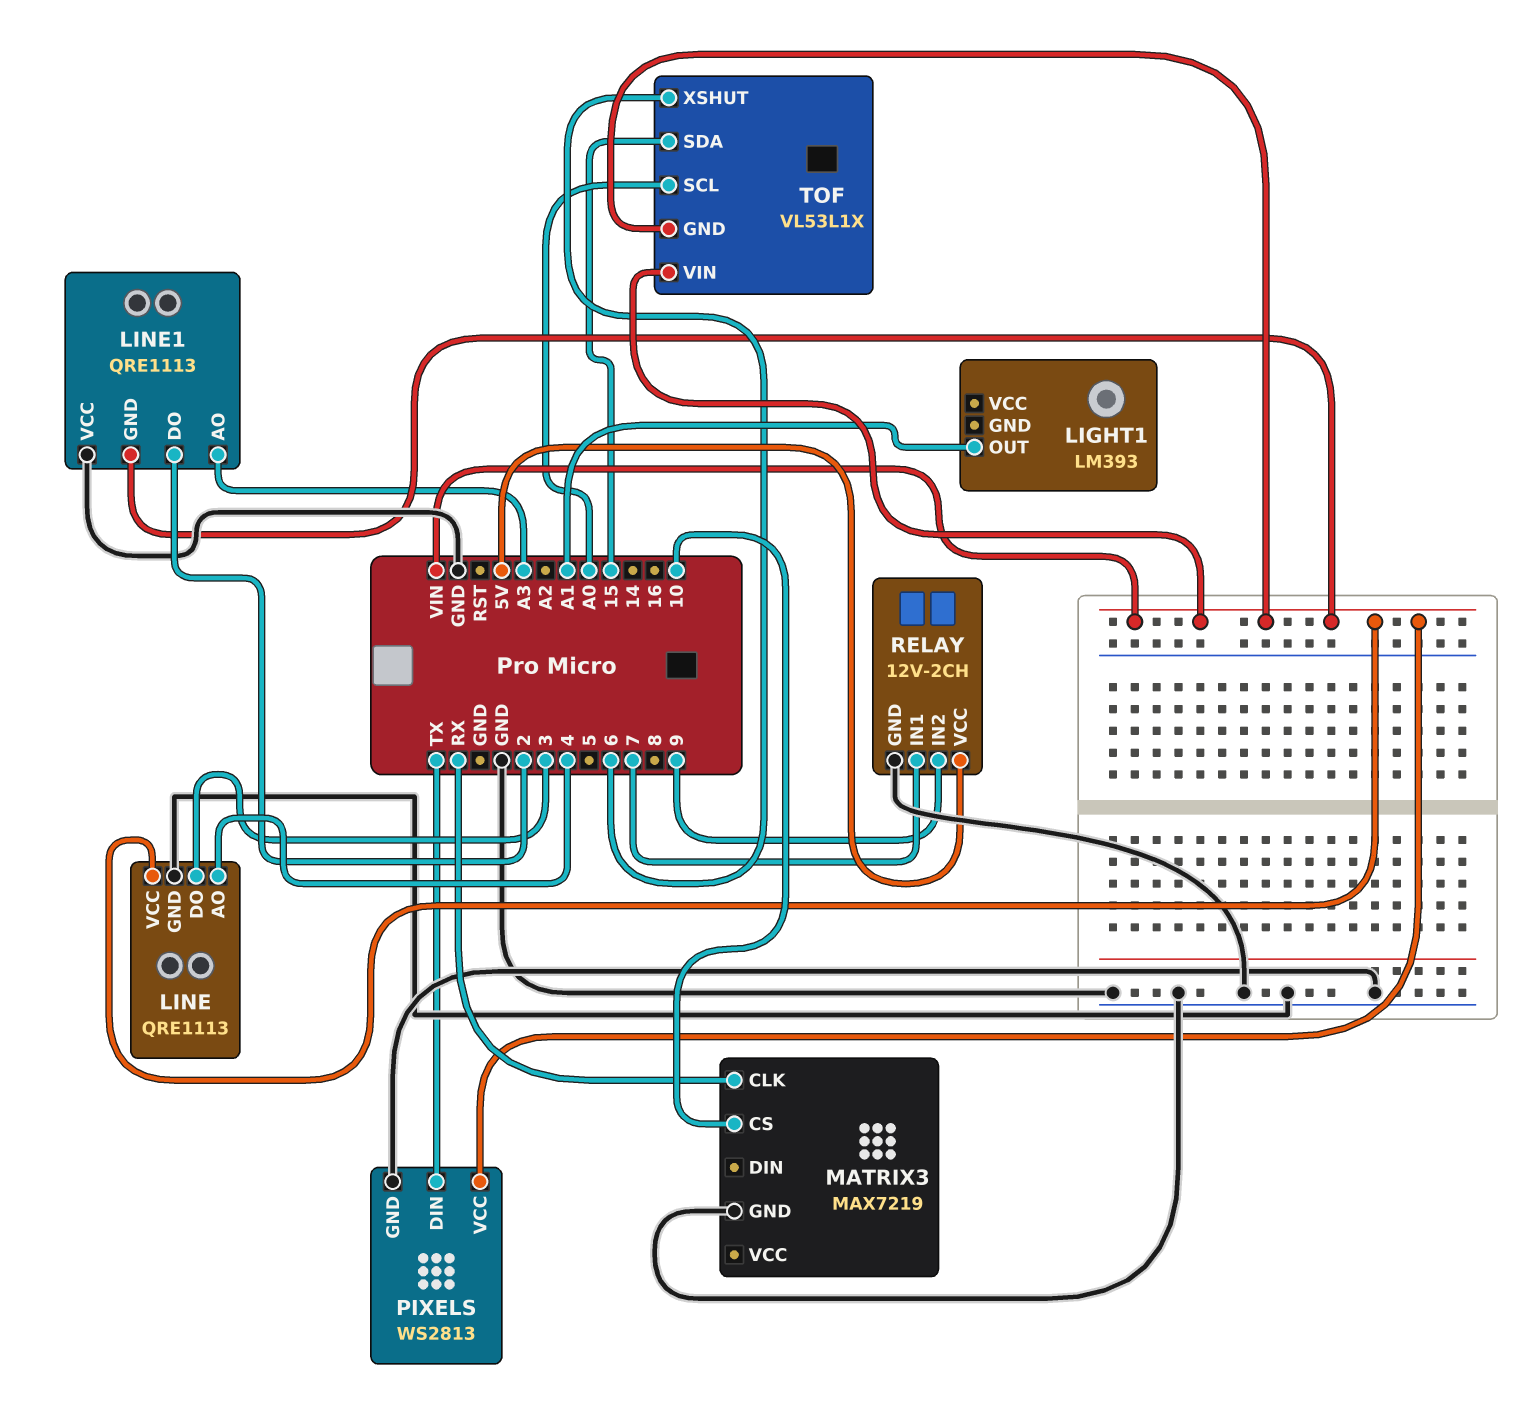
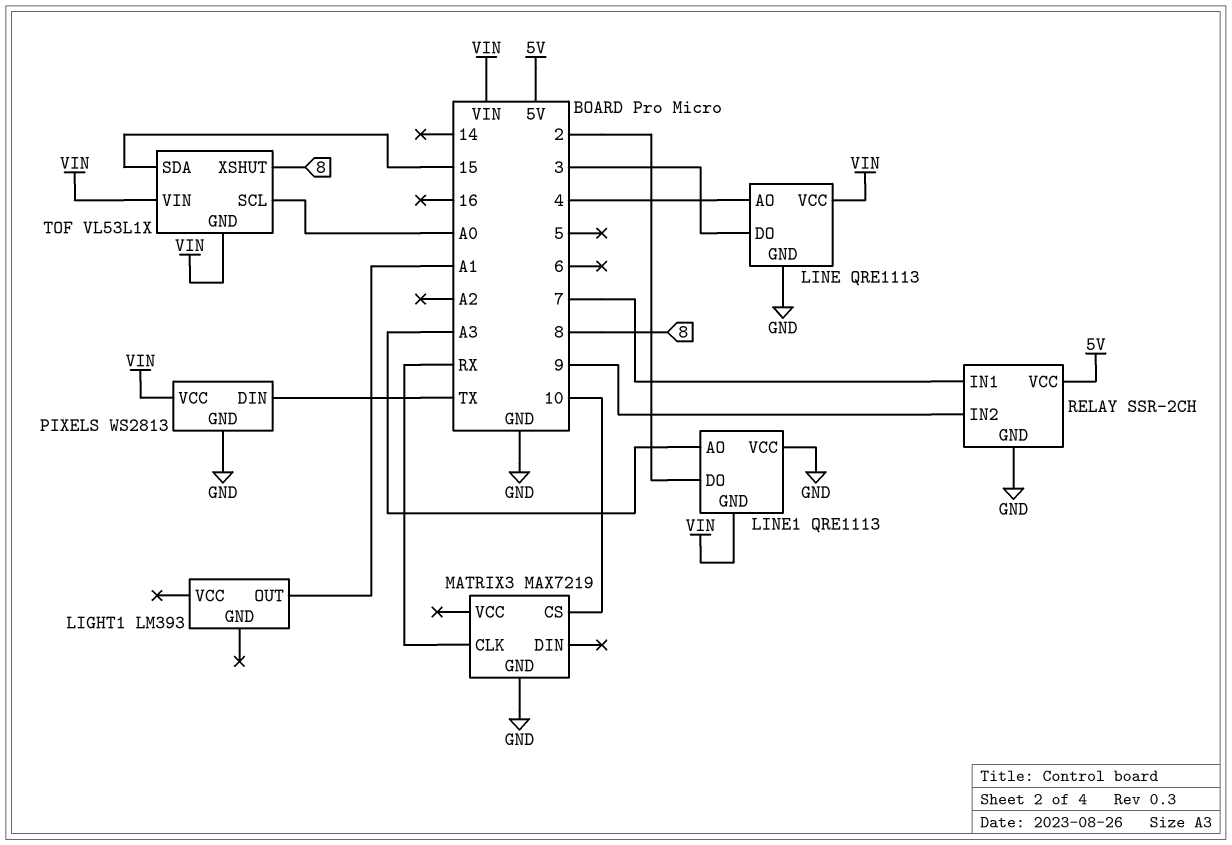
RELAY: 12V-2CH -> SSR-2CH
TOF pin XSHUT: 6 -> 8

